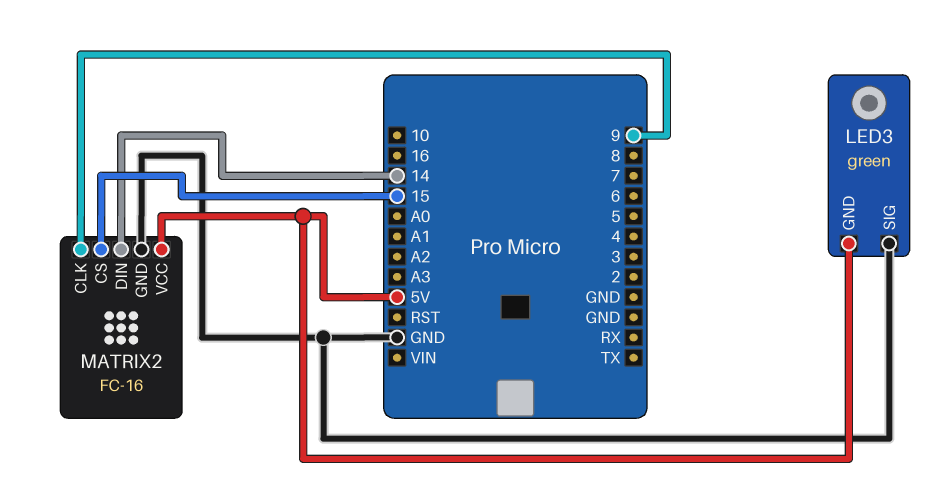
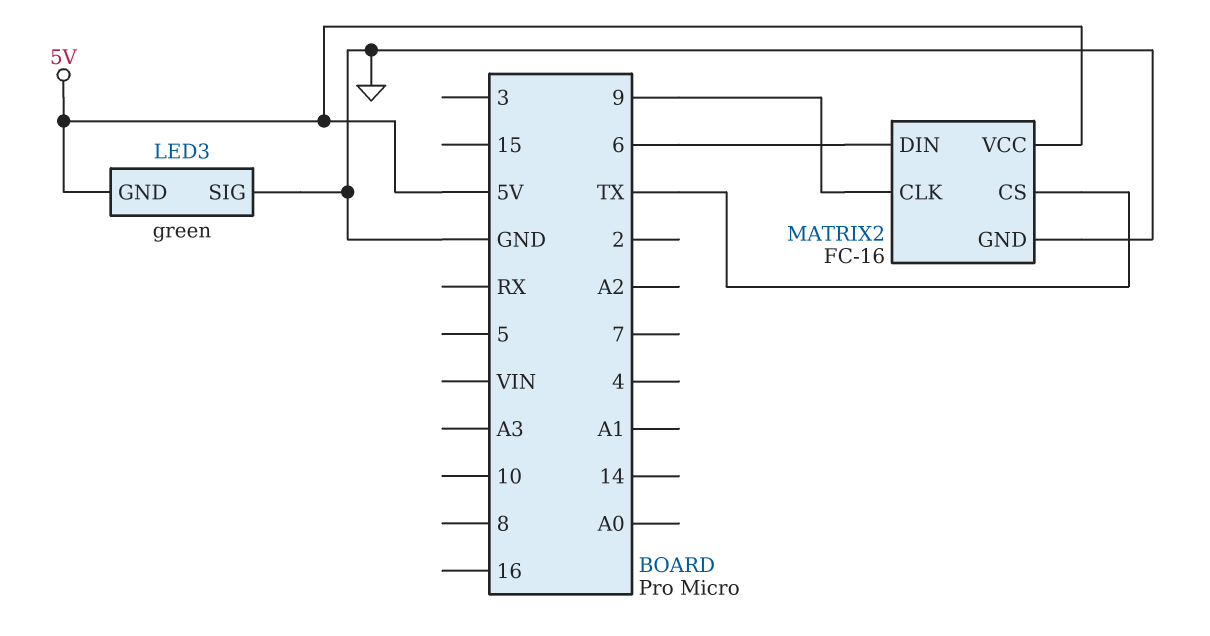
MATRIX2 pin CS: 15 -> TX
MATRIX2 pin DIN: 14 -> 6

